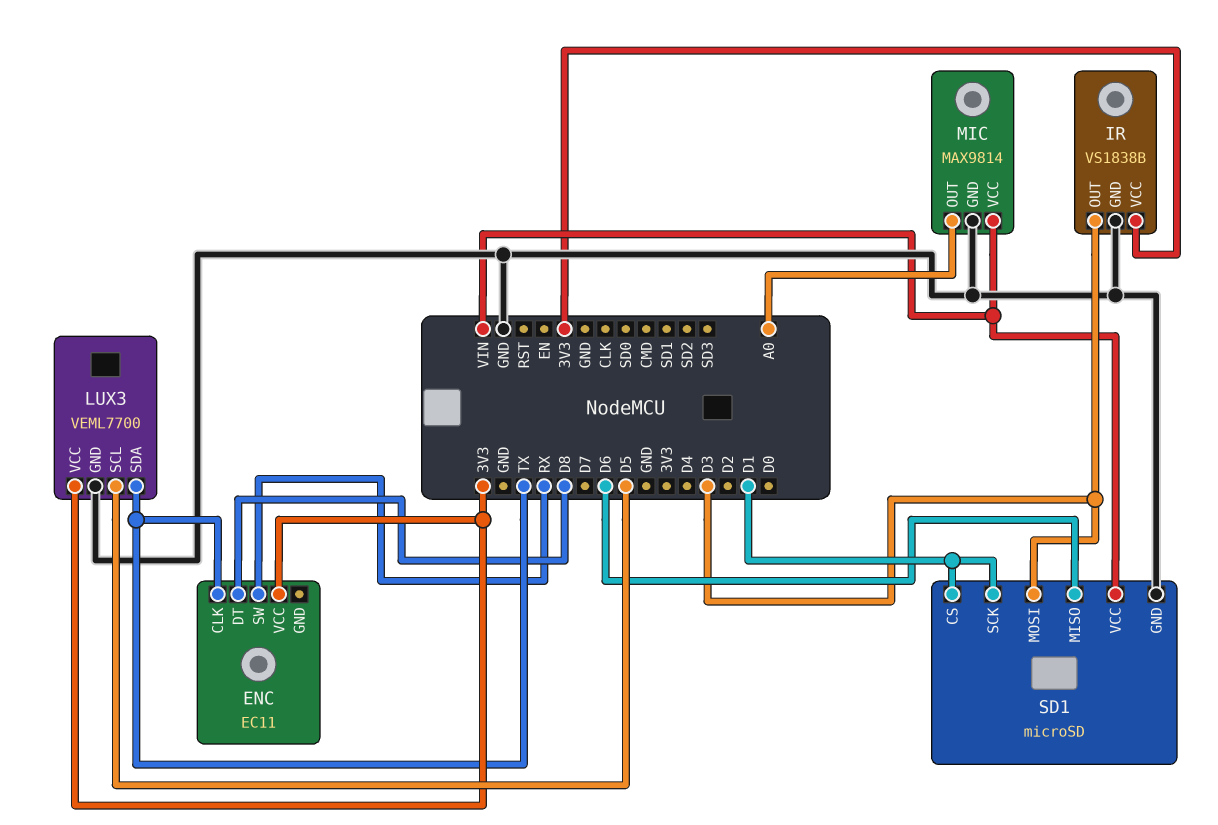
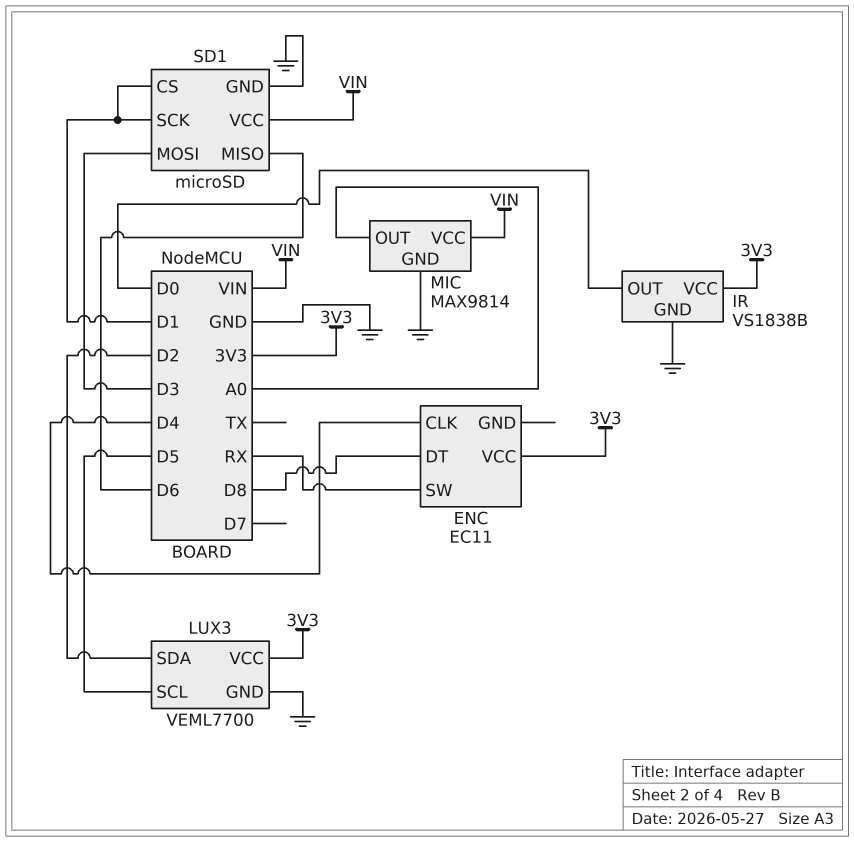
ENC pin CLK: TX -> D4
IR pin OUT: D3 -> D0
LUX3 pin SDA: TX -> D2

